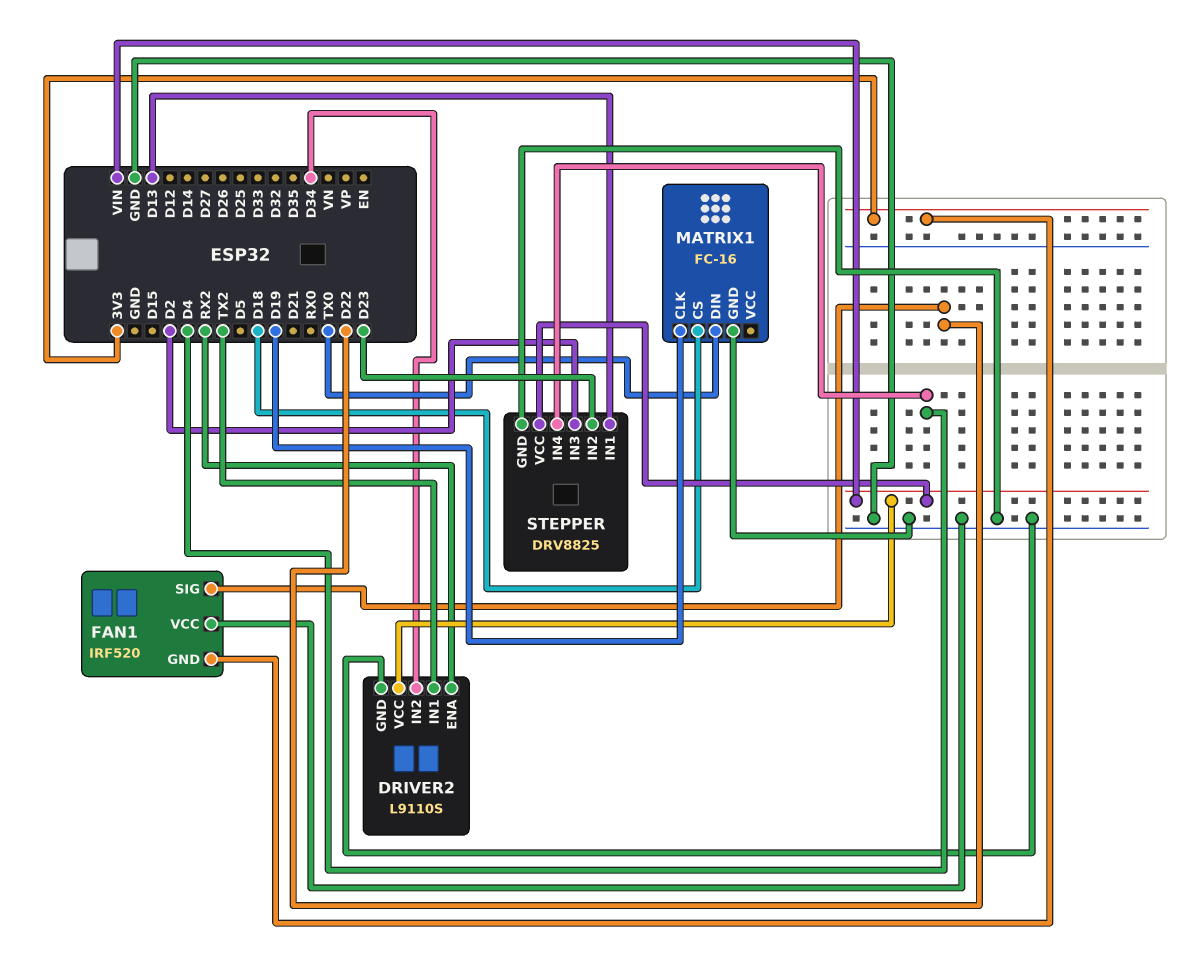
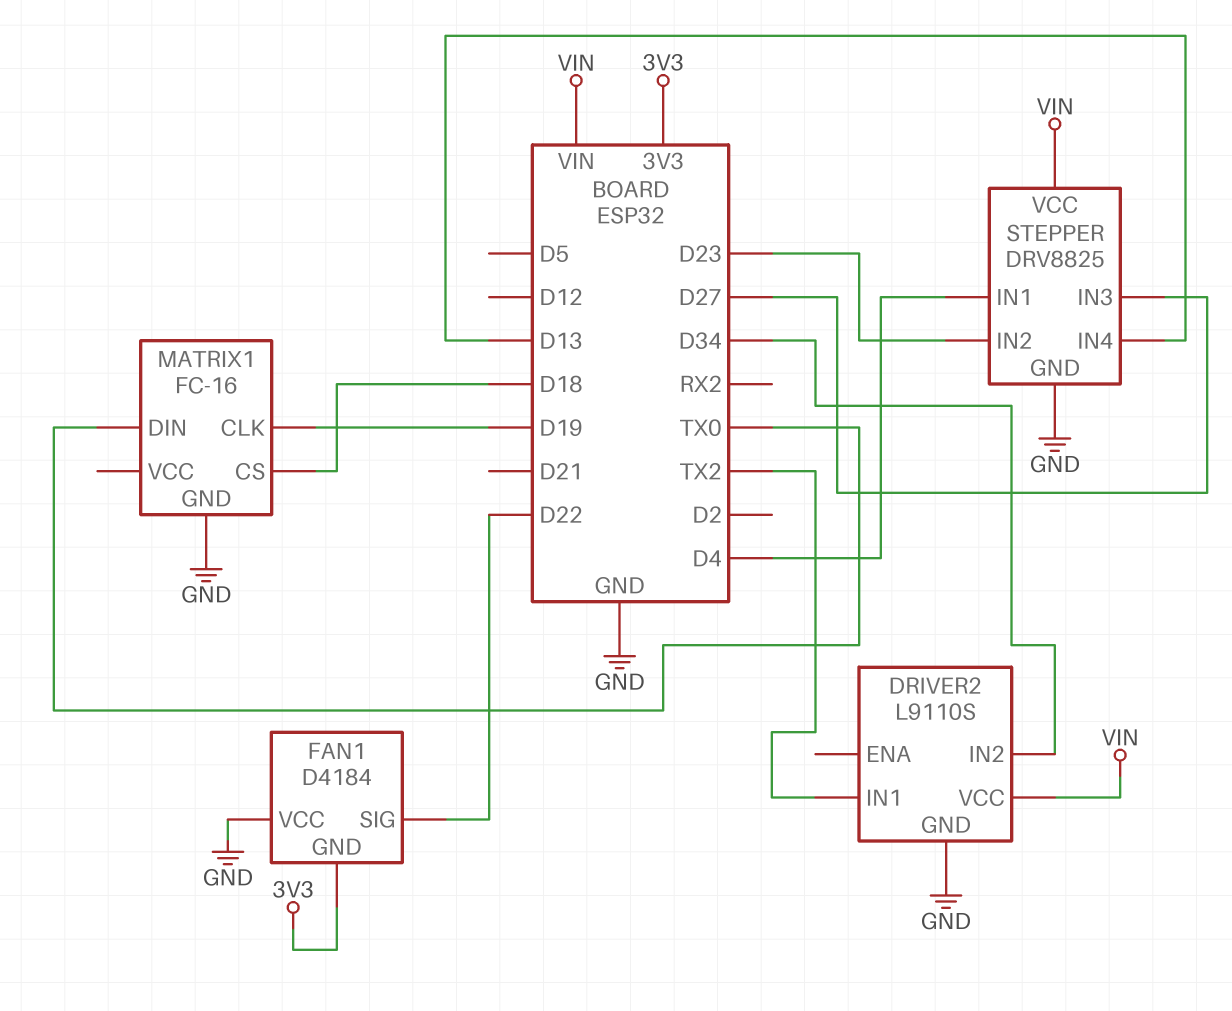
DRIVER2 pin ENA: RX2 -> none
FAN1: IRF520 -> D4184
STEPPER pin IN1: D13 -> D4
STEPPER pin IN3: D2 -> D27
STEPPER pin IN4: D4 -> D13

